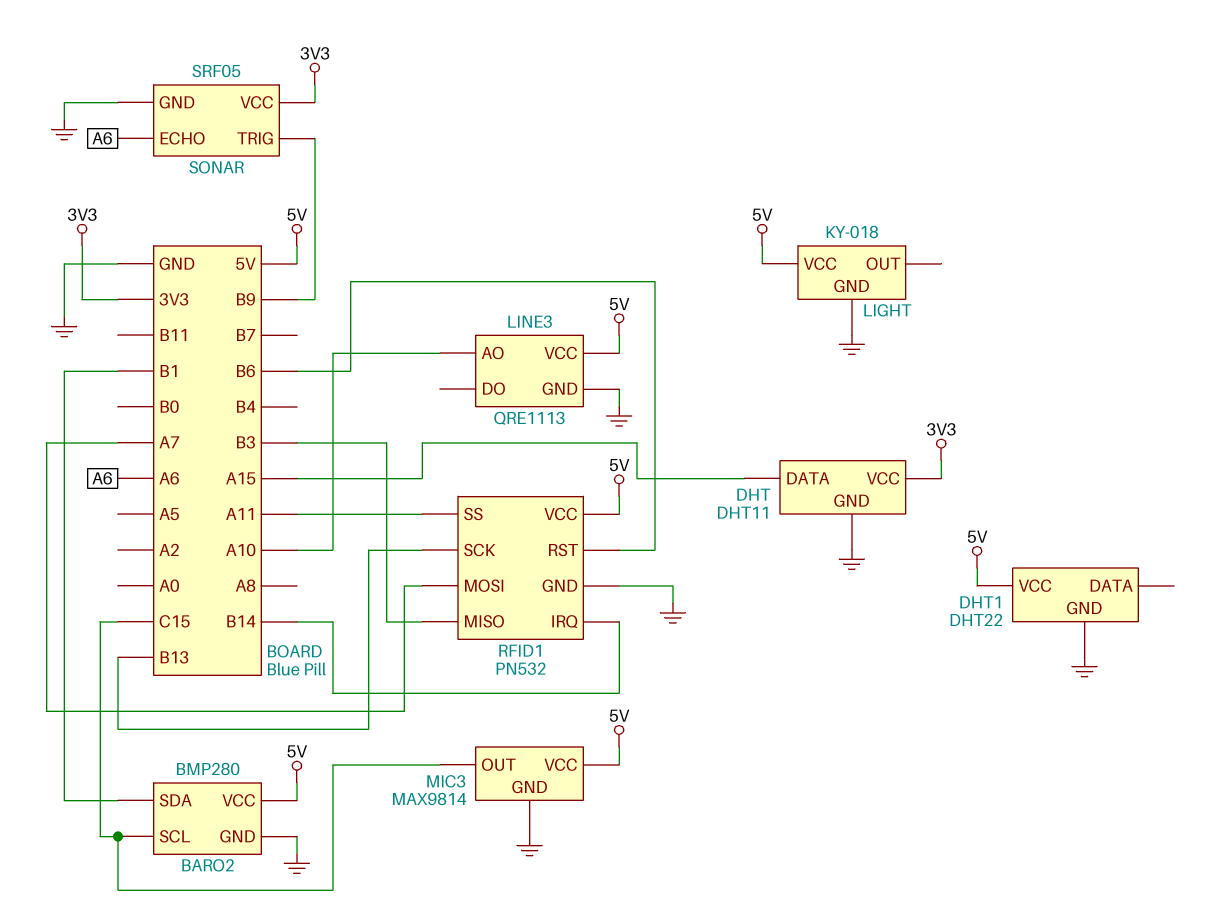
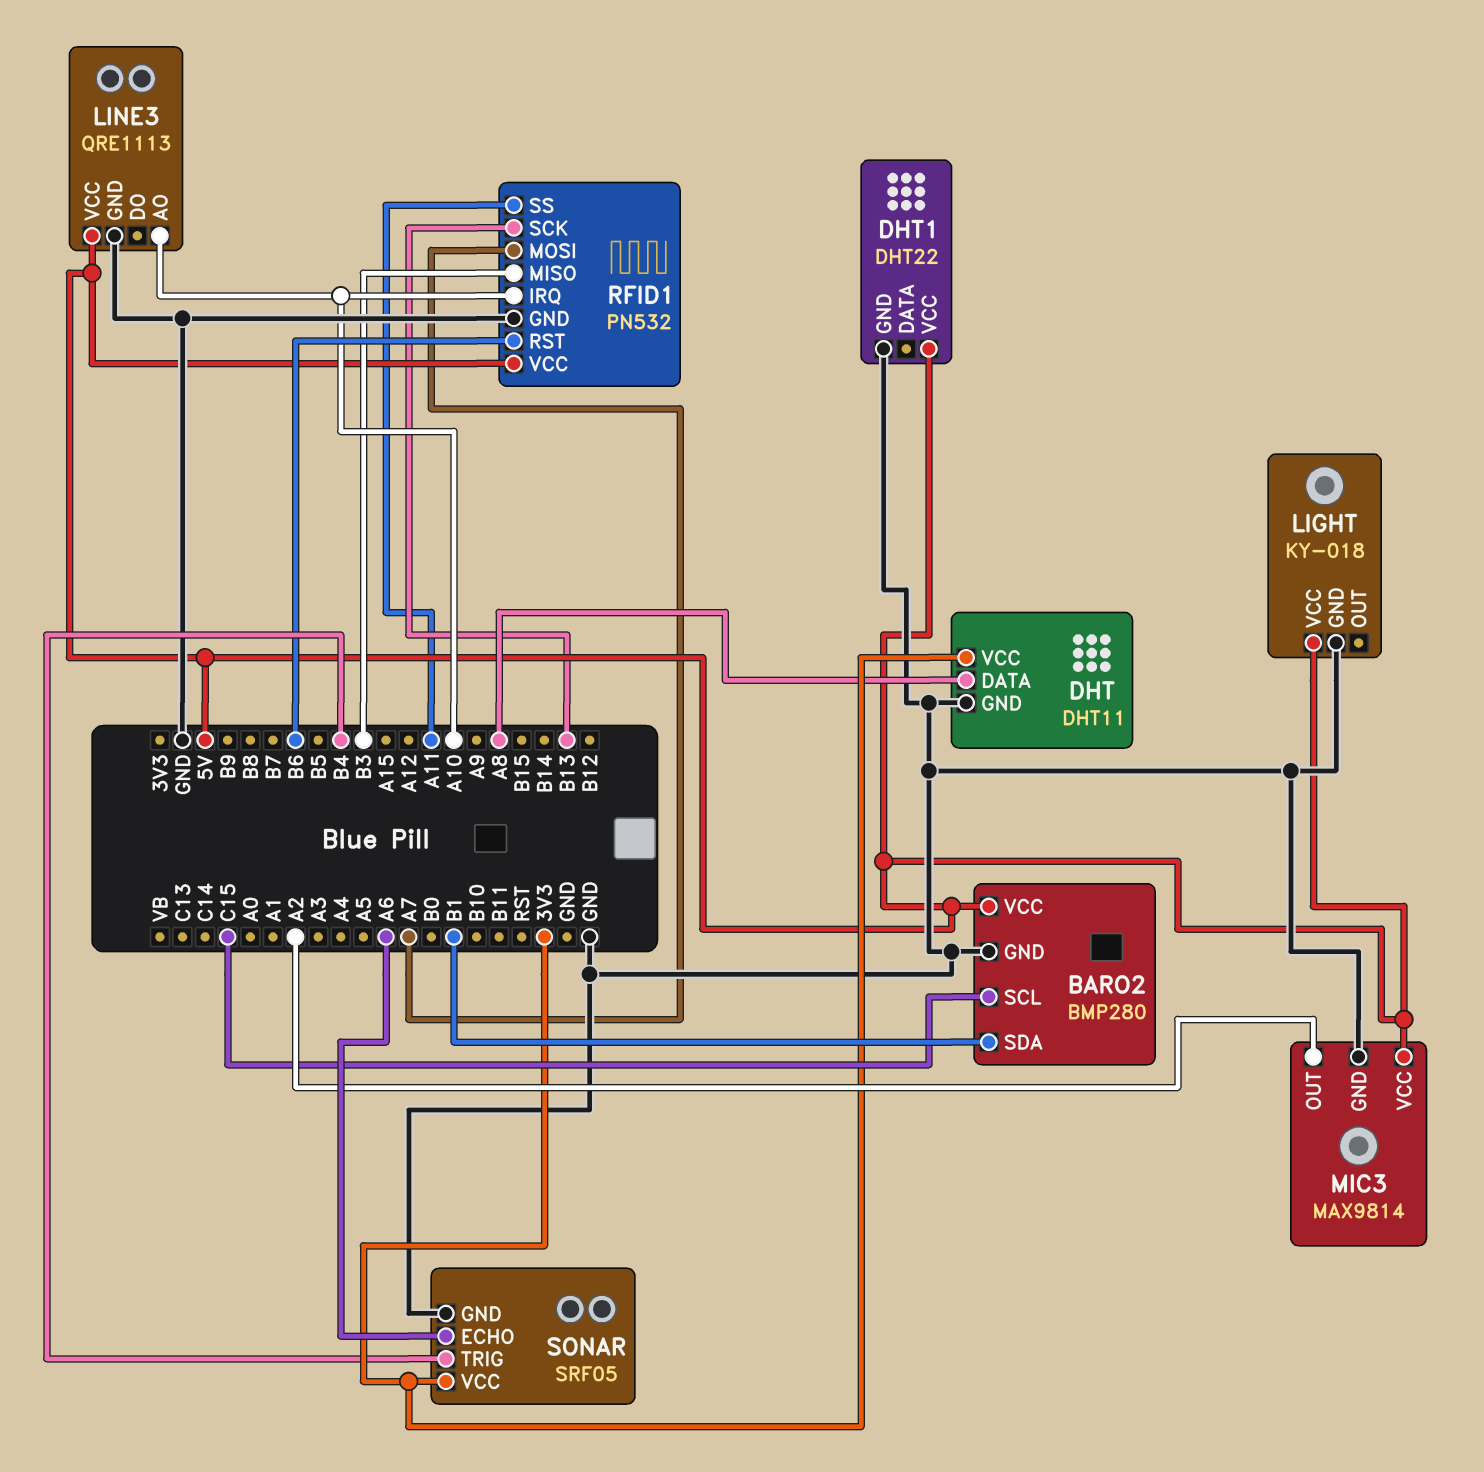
DHT pin DATA: A15 -> A8
MIC3 pin OUT: C15 -> A2
RFID1 pin IRQ: B14 -> A10
SONAR pin TRIG: B9 -> B4

